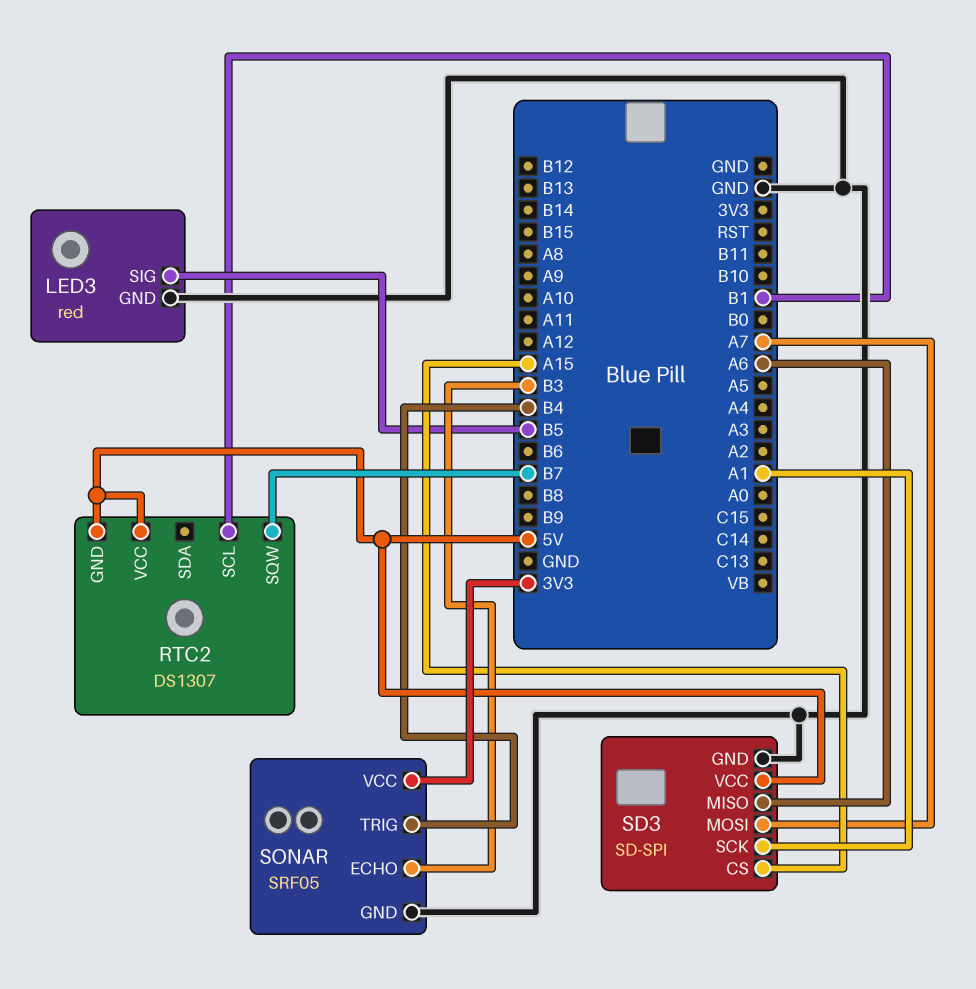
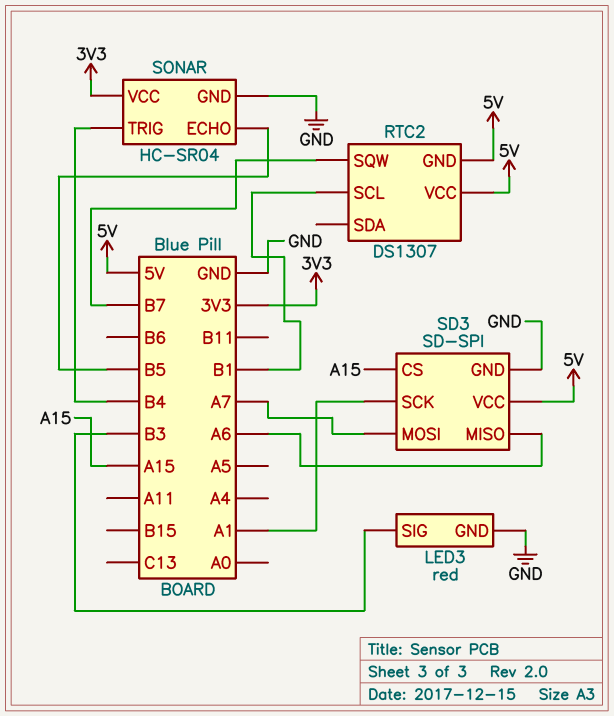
LED3 pin SIG: B5 -> B3
SONAR: SRF05 -> HC-SR04
SONAR pin ECHO: B3 -> B5

